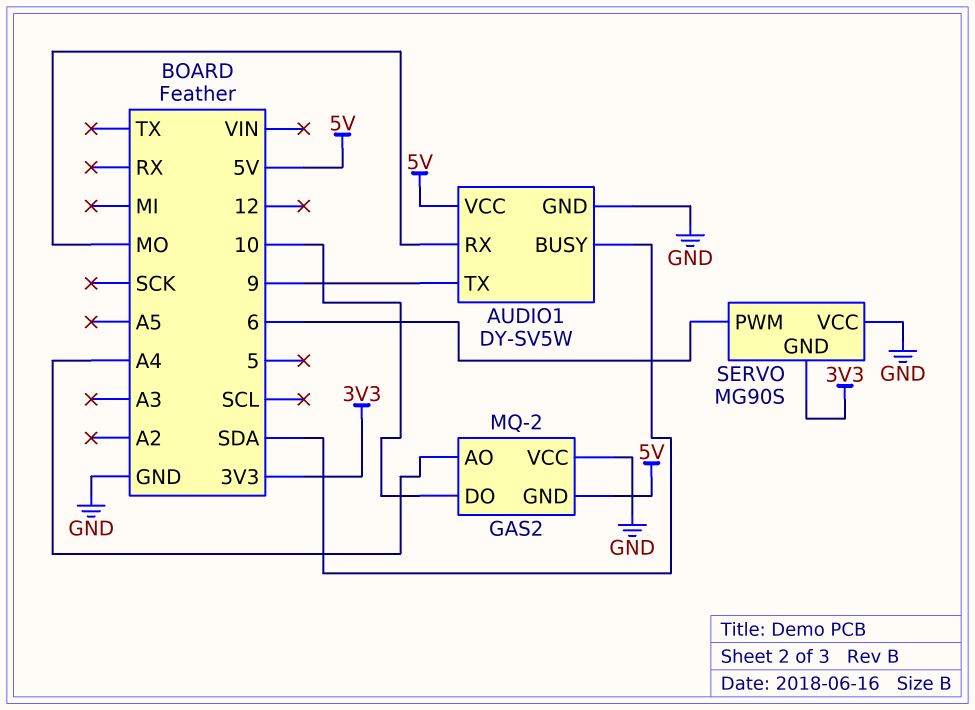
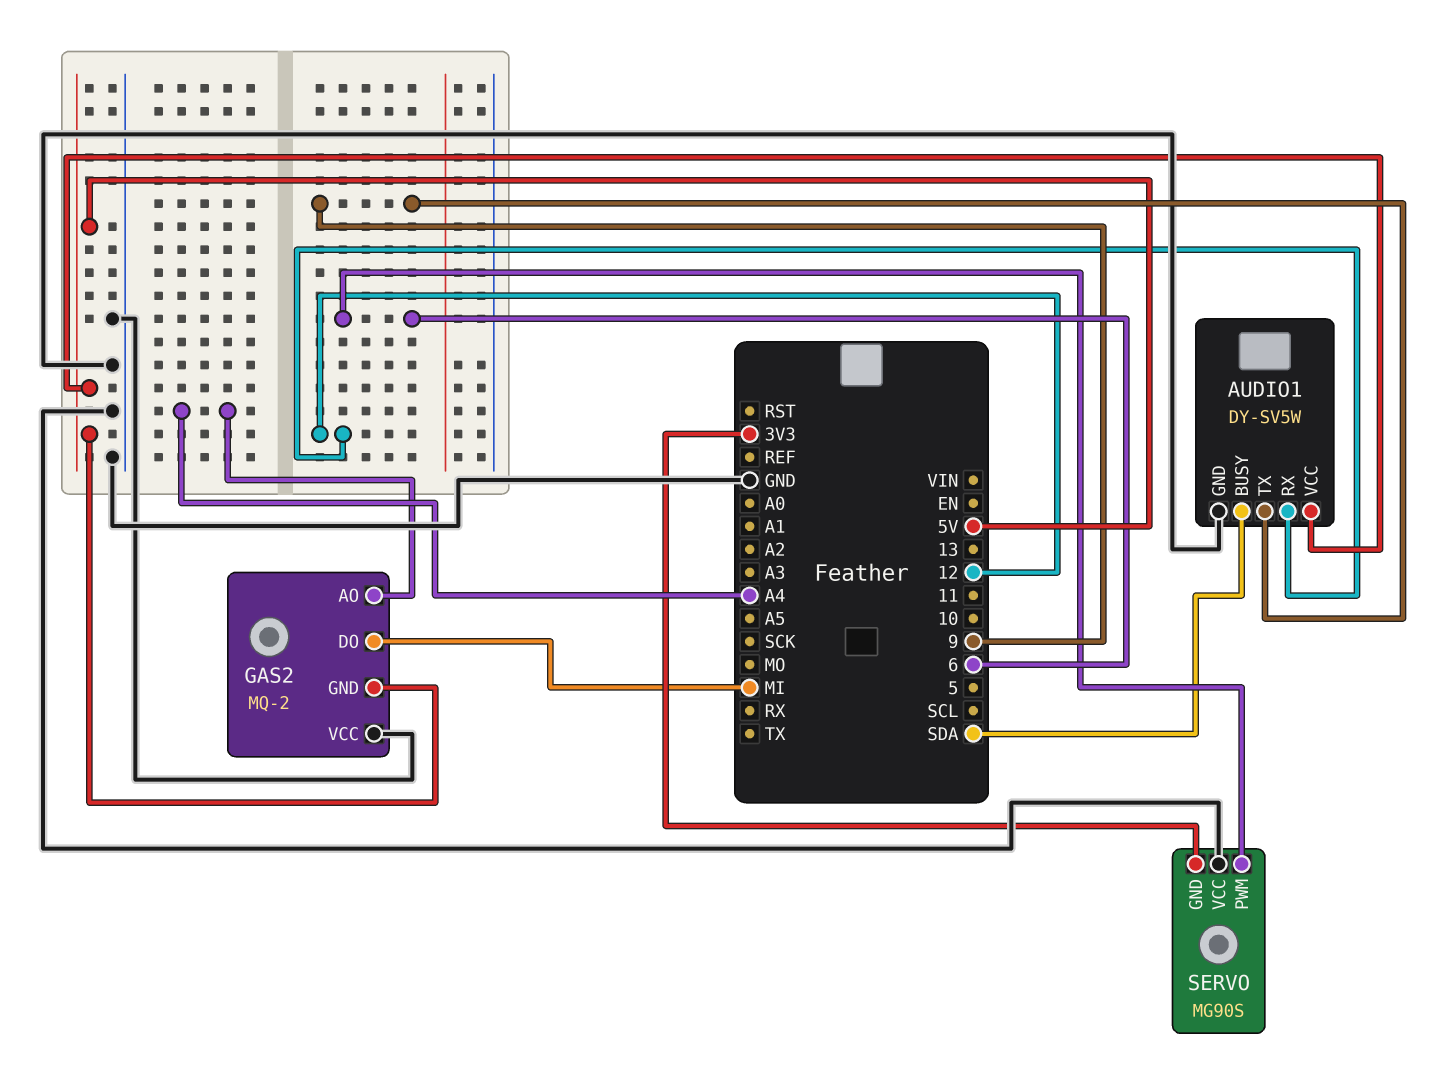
AUDIO1 pin RX: MO -> 12
GAS2 pin DO: 10 -> MI

